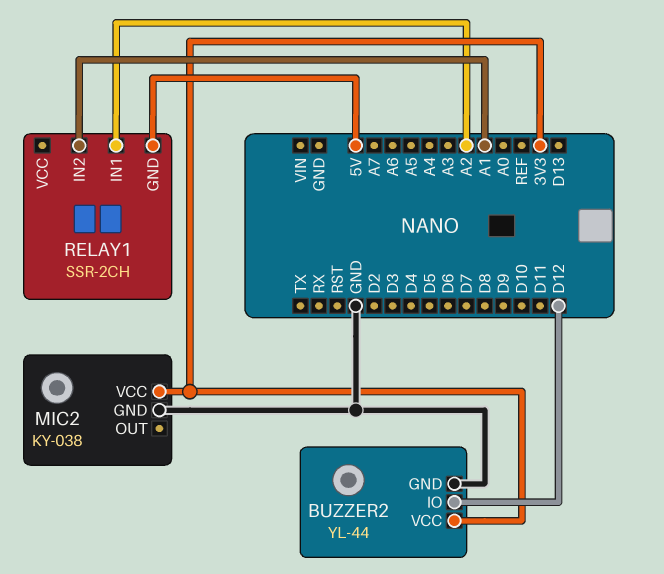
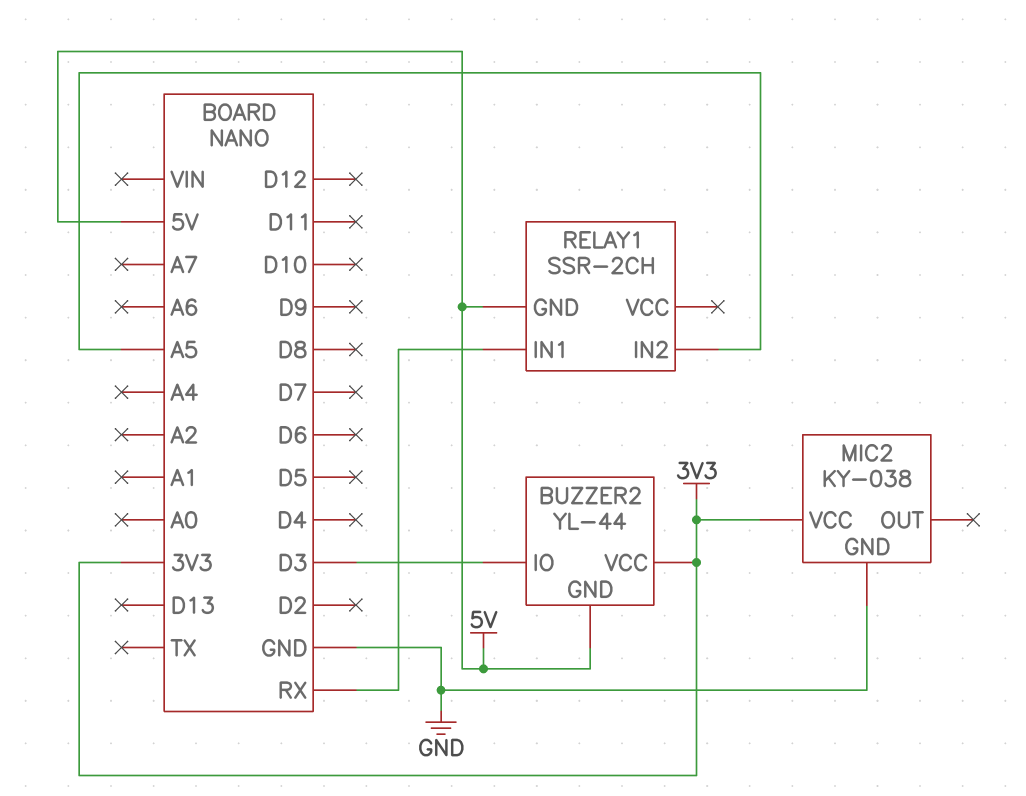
BUZZER2 pin GND: GND -> 5V
BUZZER2 pin IO: D12 -> D3
RELAY1 pin IN1: A2 -> RX
RELAY1 pin IN2: A1 -> A5

